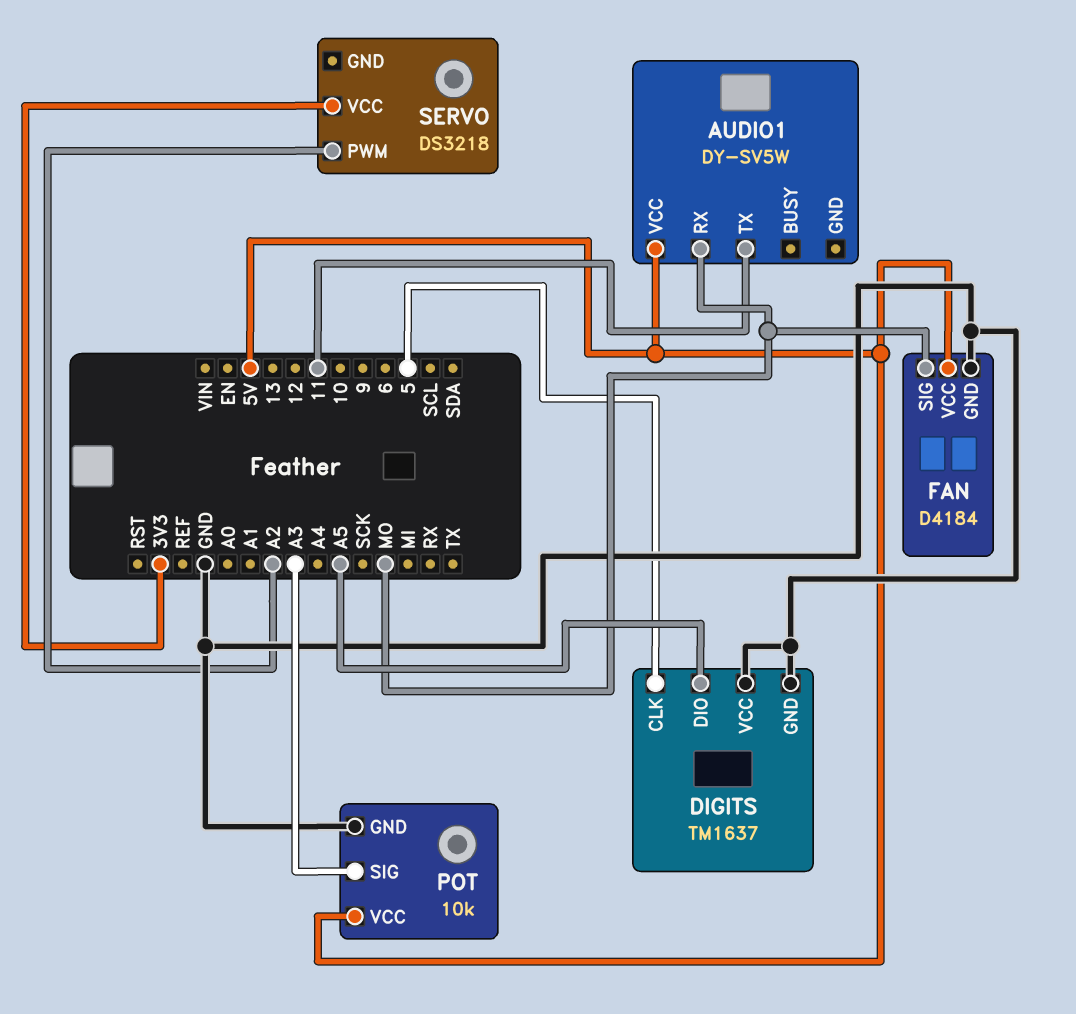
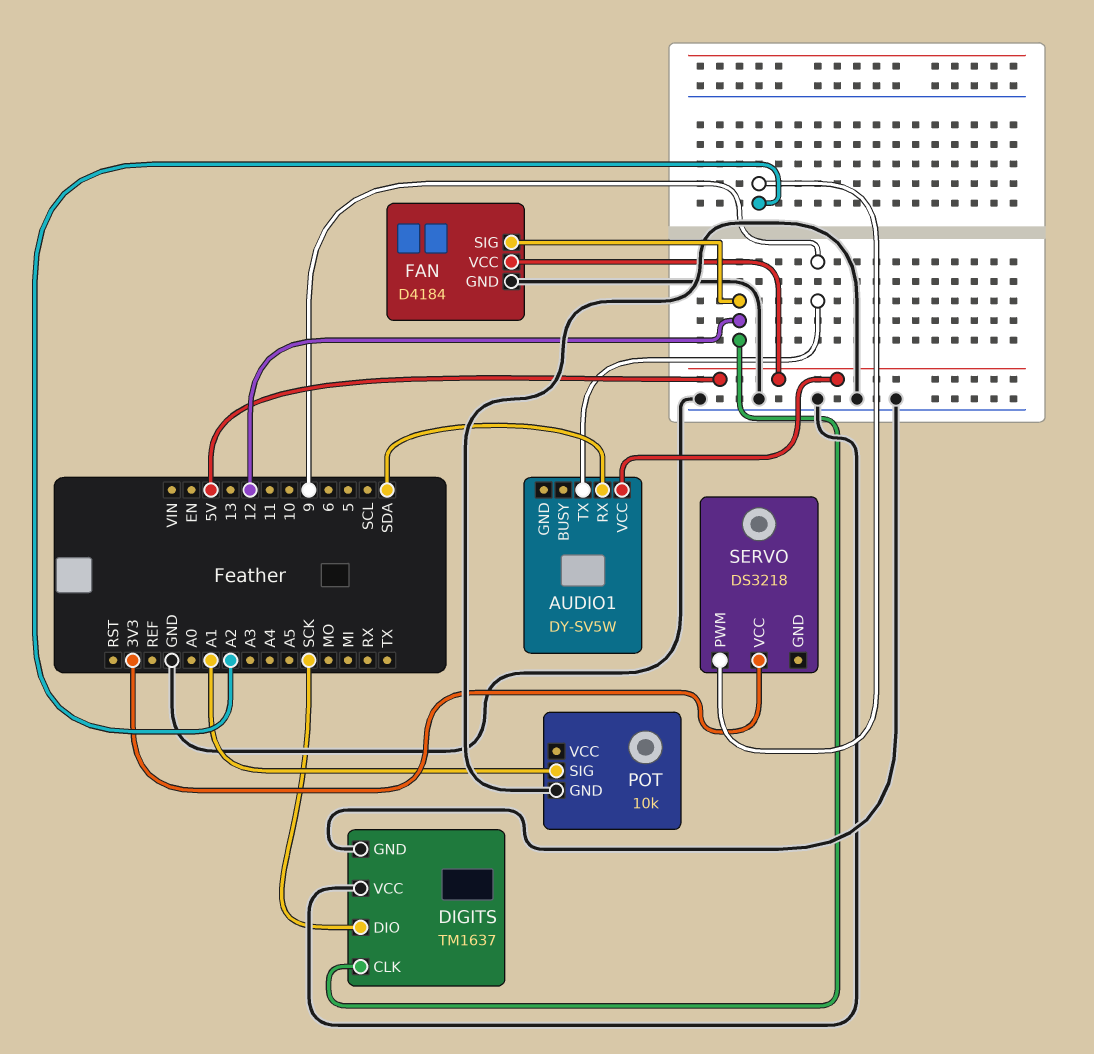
AUDIO1 pin RX: MO -> SDA
AUDIO1 pin TX: 11 -> 9
DIGITS pin CLK: 5 -> 12
DIGITS pin DIO: A5 -> SCK
FAN pin SIG: MO -> 12
POT pin SIG: A3 -> A1
POT pin VCC: 5V -> none

